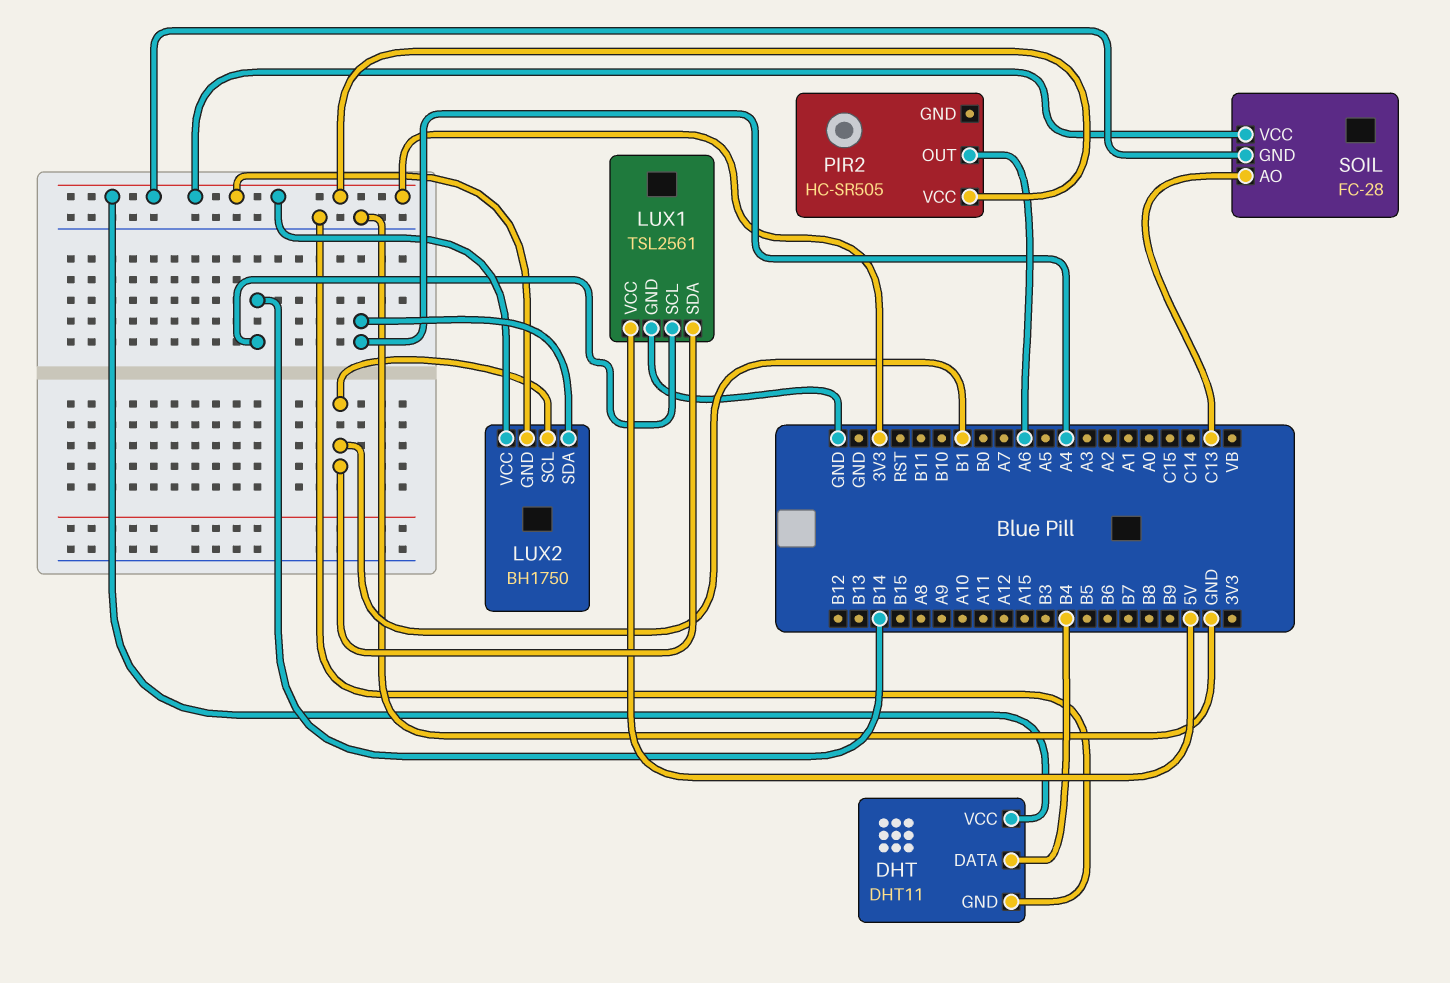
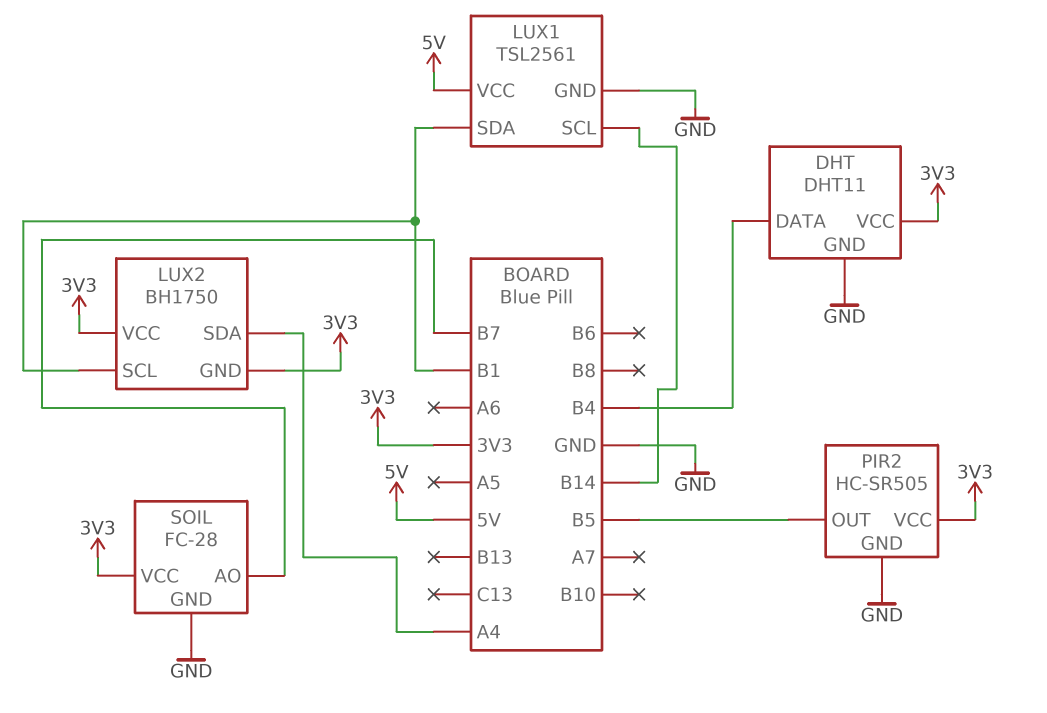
PIR2 pin GND: none -> GND
PIR2 pin OUT: A6 -> B5
SOIL pin AO: C13 -> B7
SOIL pin GND: 3V3 -> GND

